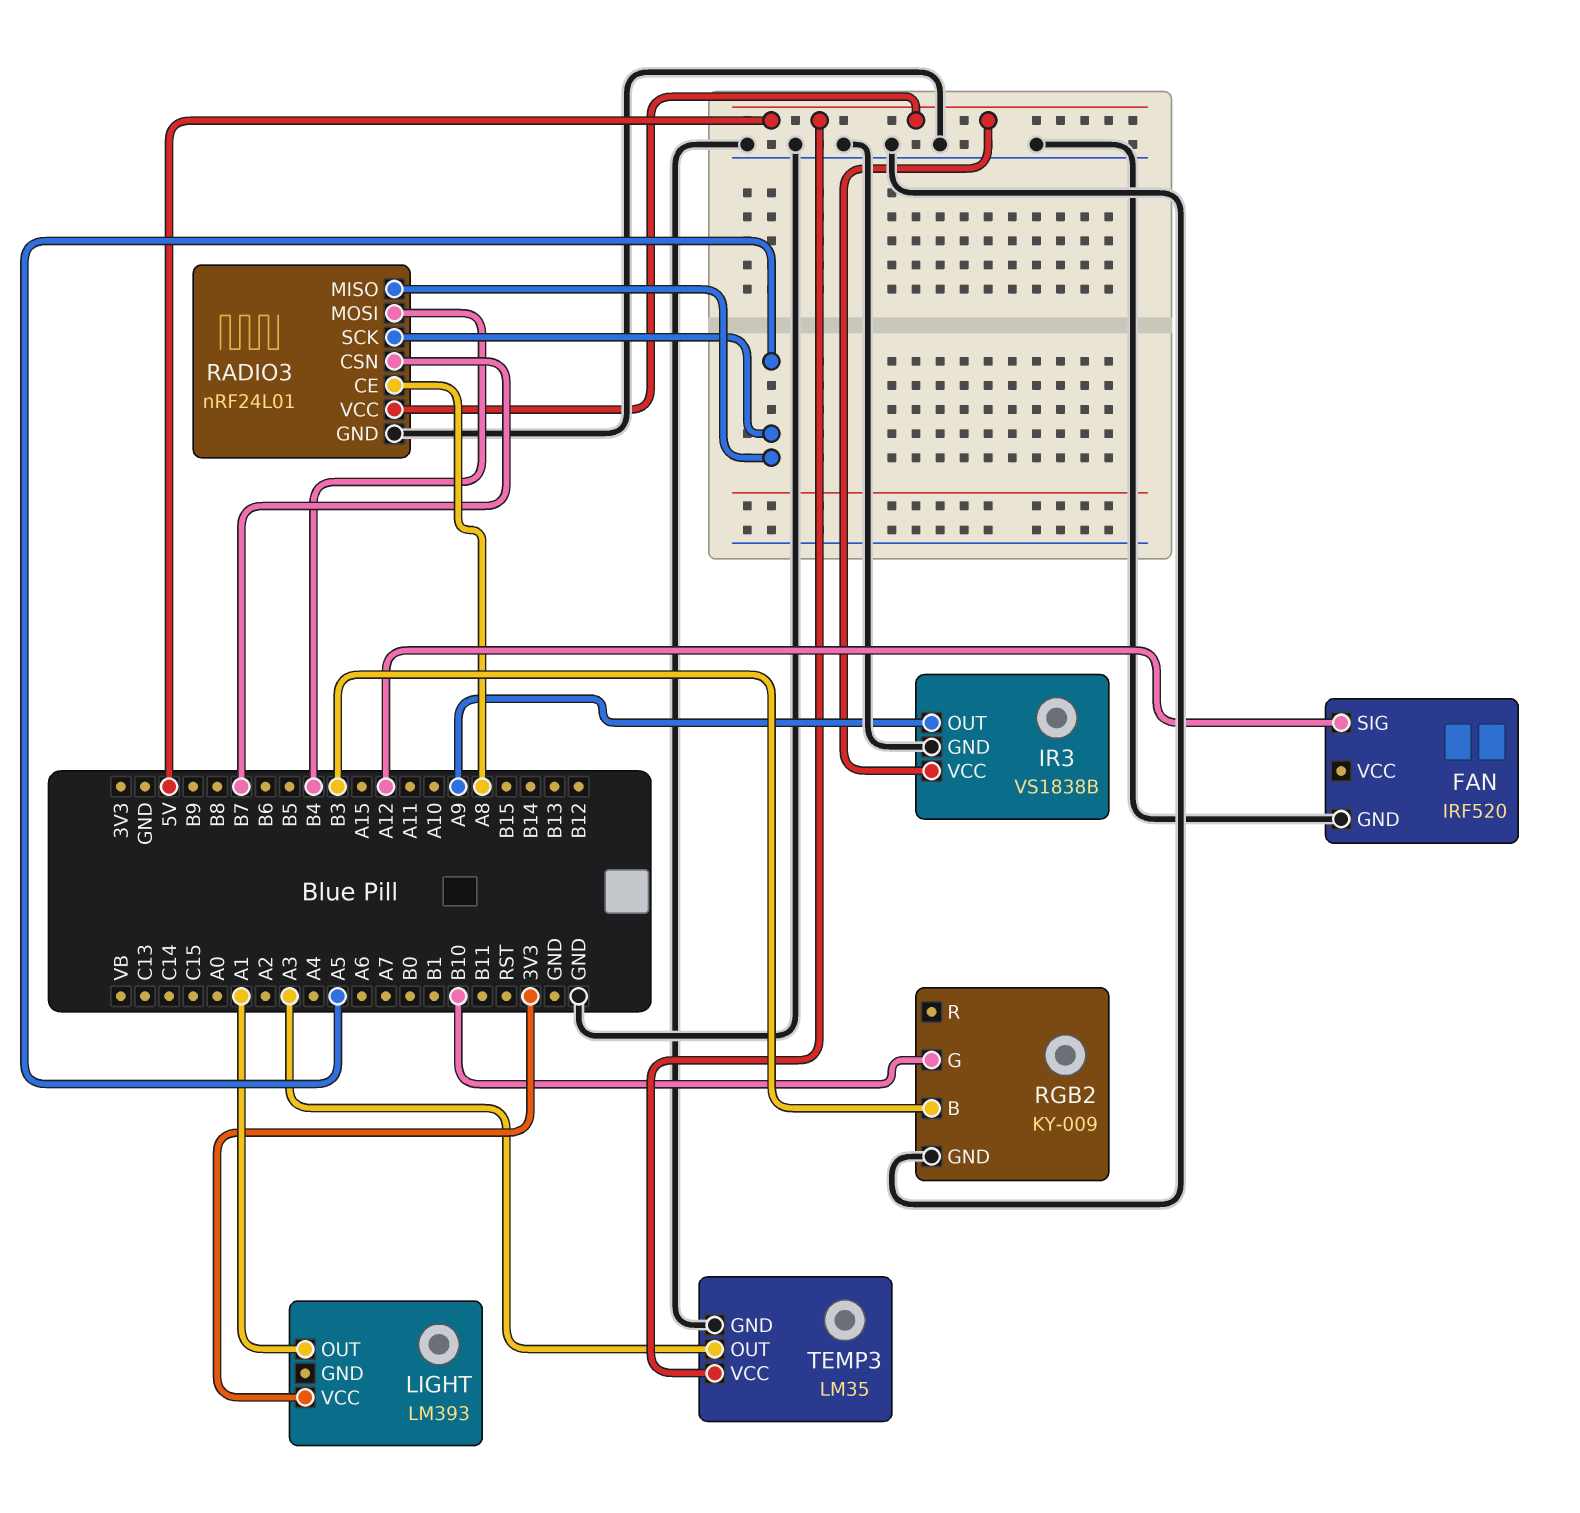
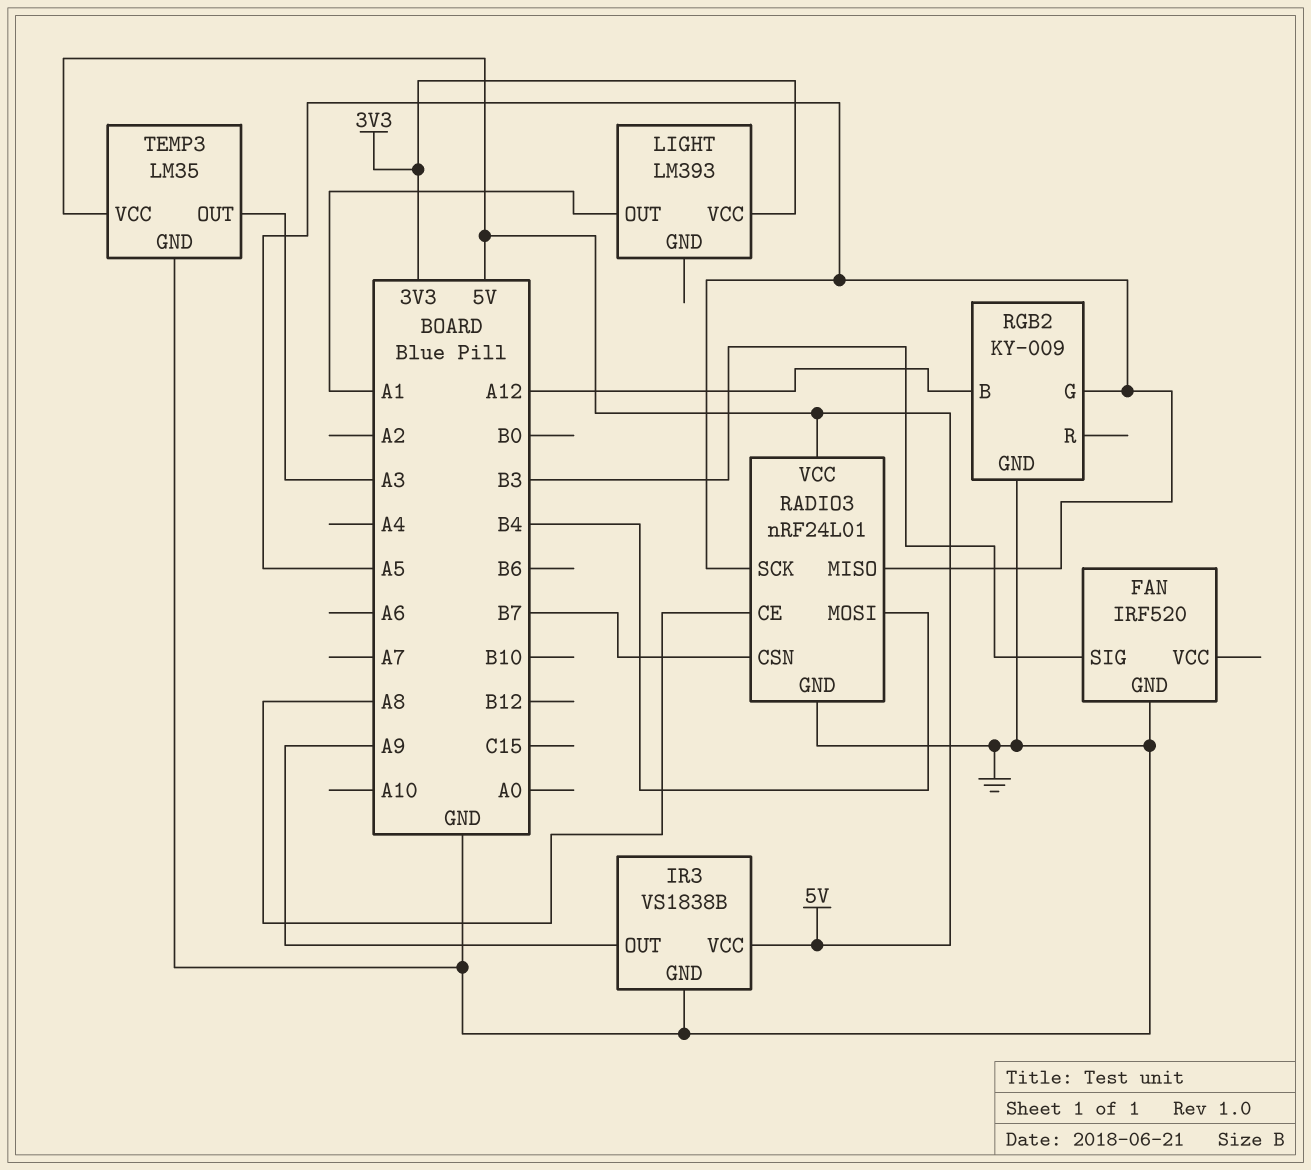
FAN pin SIG: A12 -> B3
RGB2 pin B: B3 -> A12
RGB2 pin G: B10 -> A5

